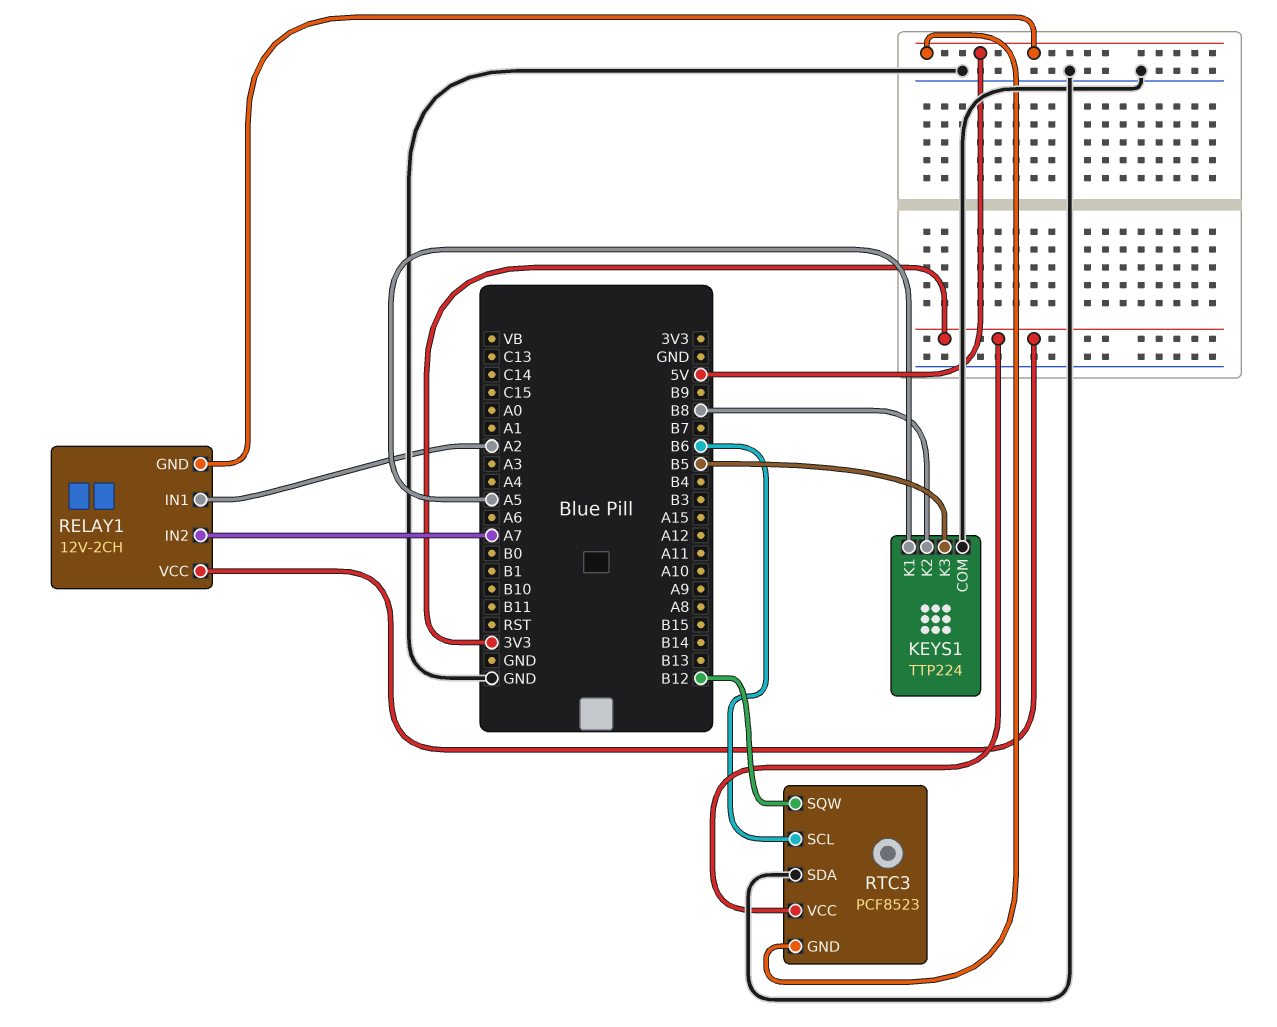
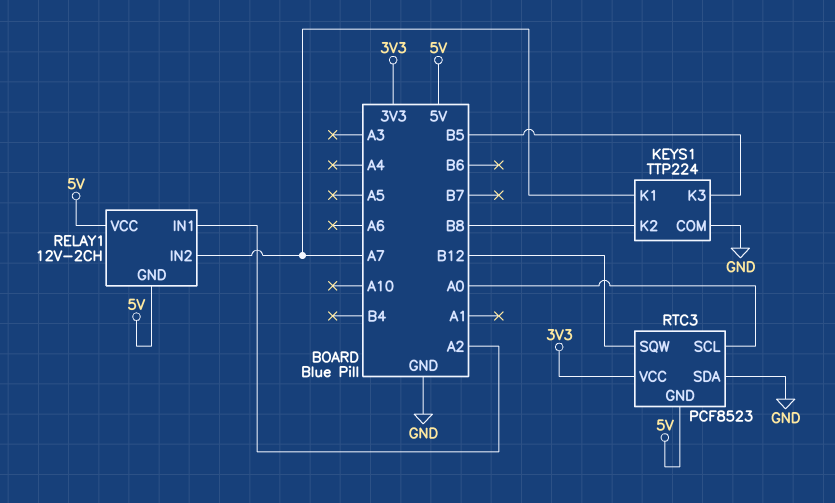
KEYS1 pin K1: A5 -> A7
RELAY1 pin VCC: 3V3 -> 5V
RTC3 pin SCL: B6 -> A0

